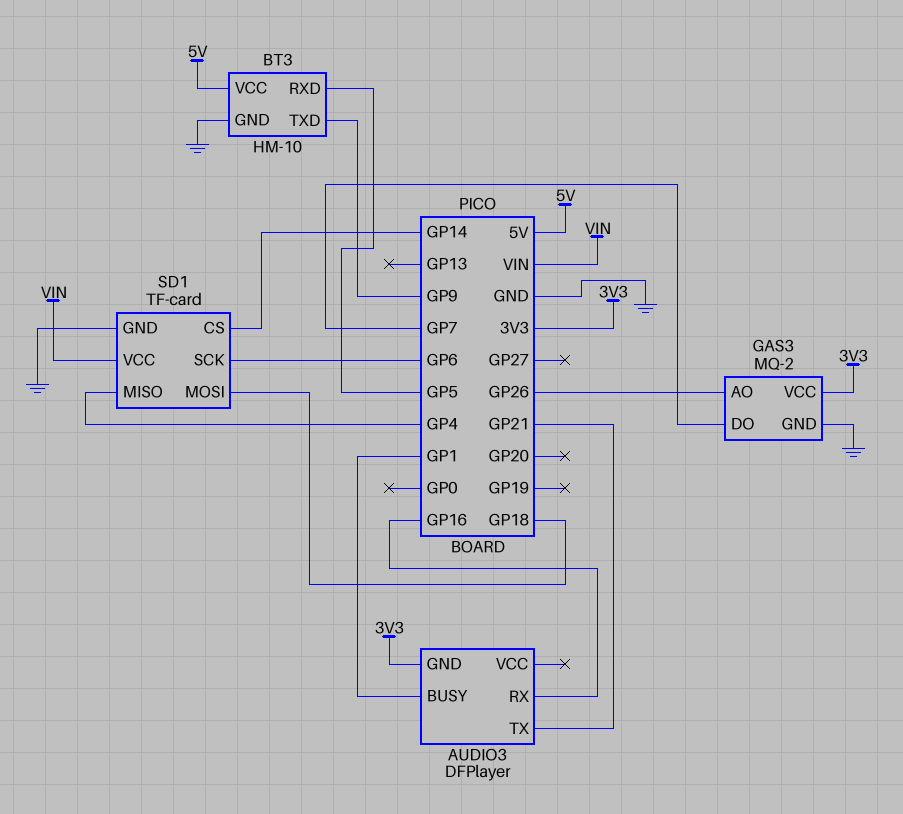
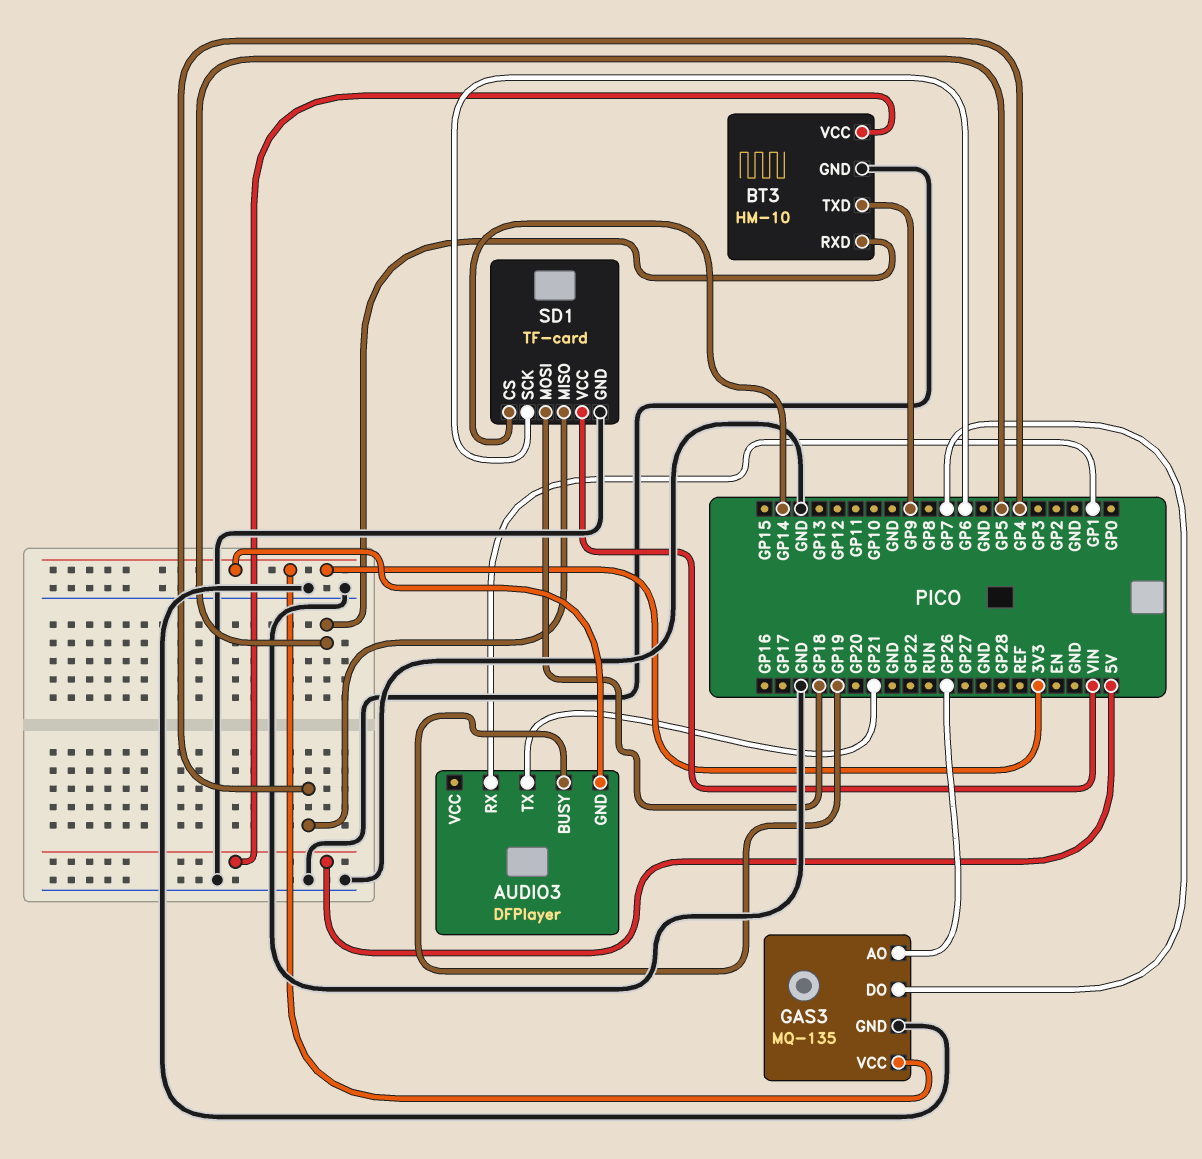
AUDIO3 pin BUSY: GP1 -> GP19
AUDIO3 pin RX: GP16 -> GP1
GAS3: MQ-2 -> MQ-135

